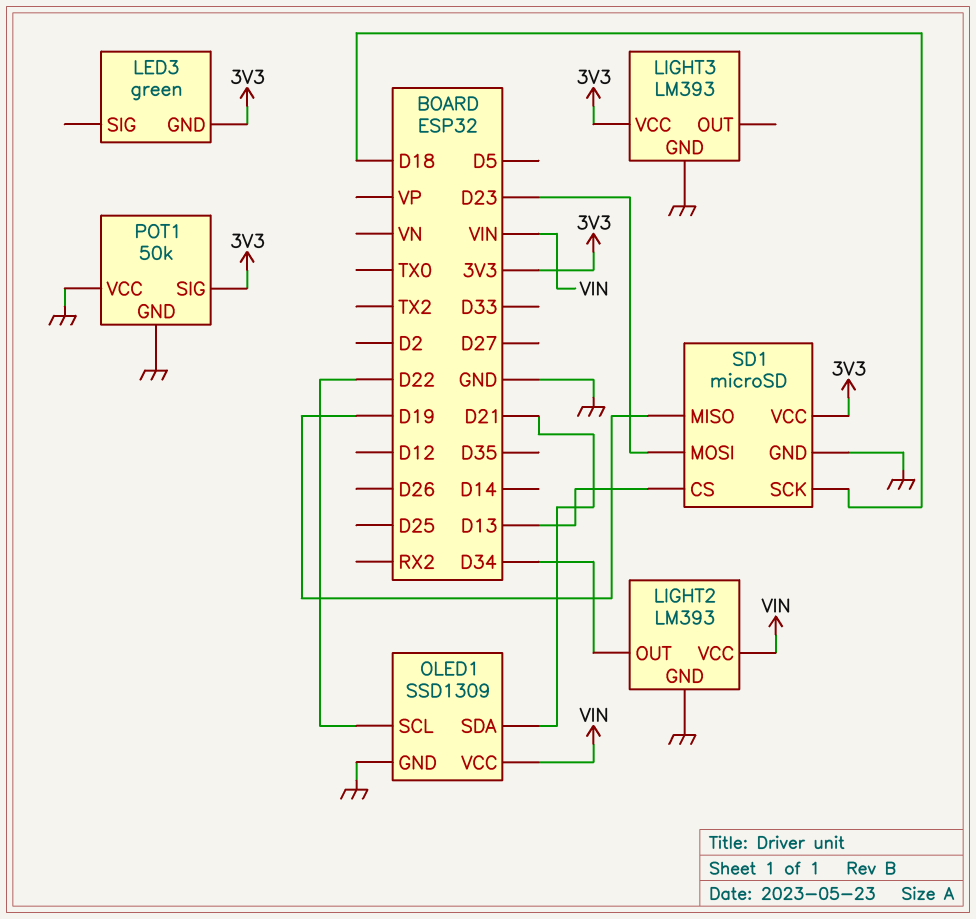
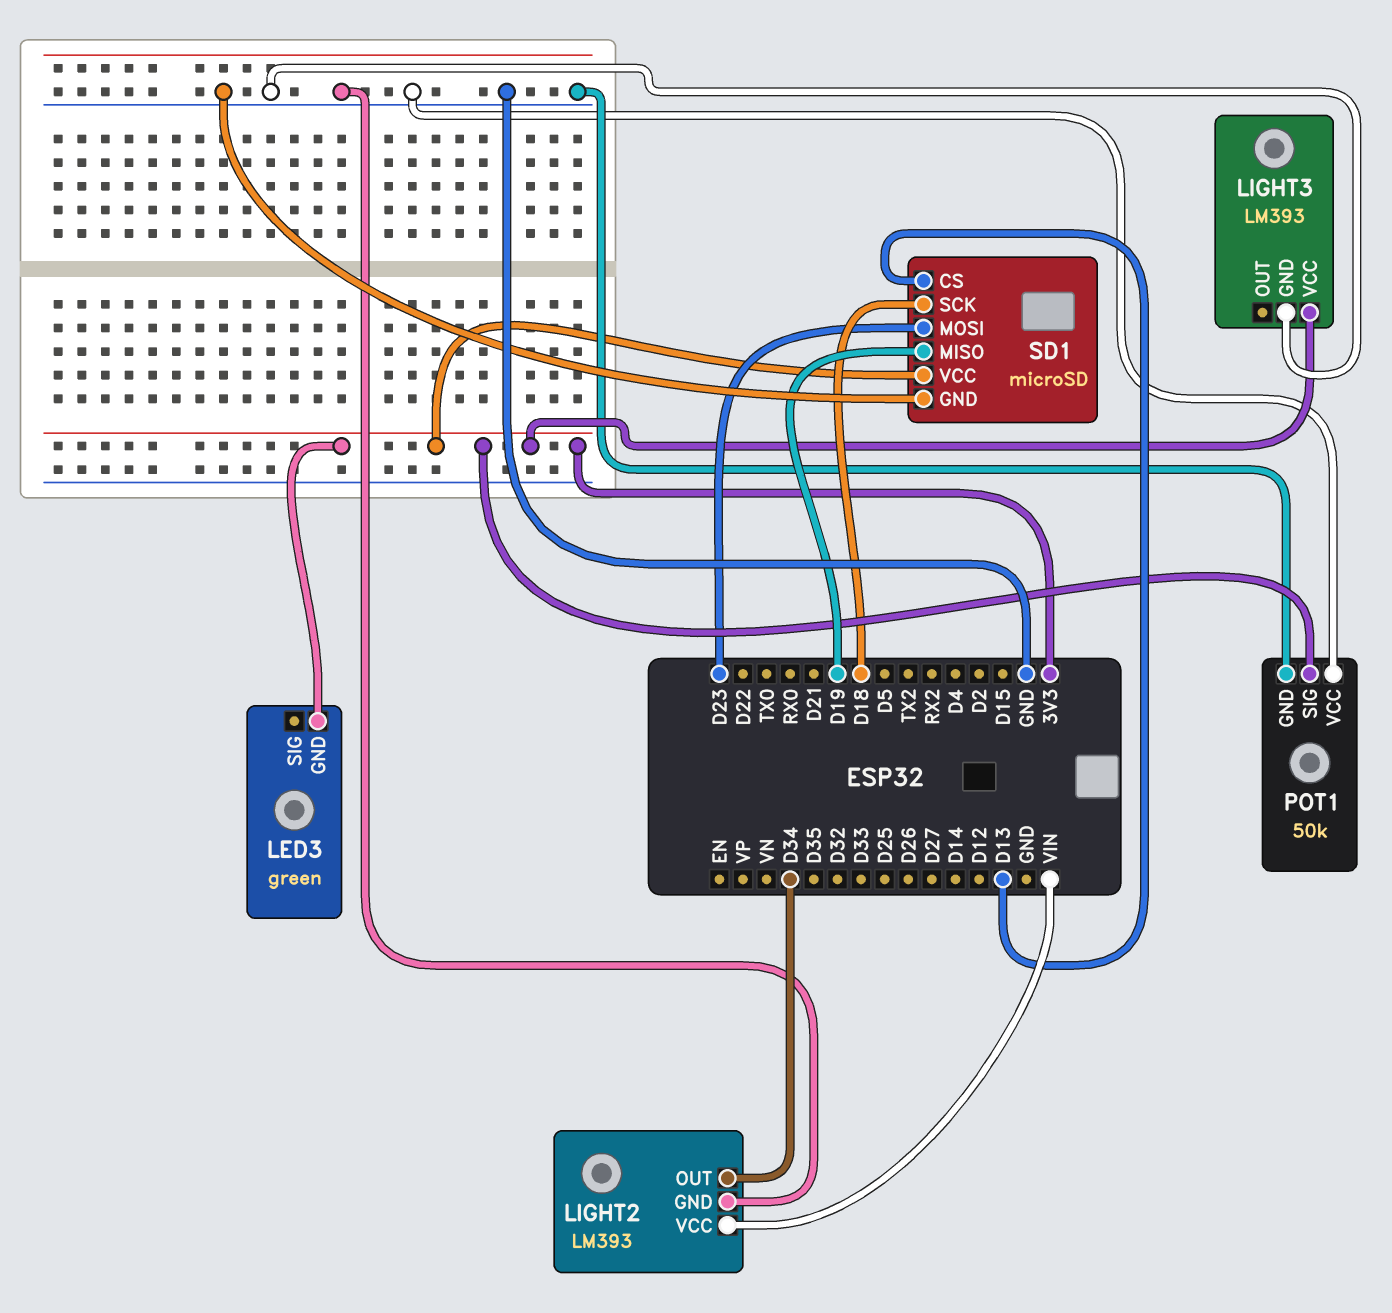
OLED1: SSD1309 -> none
OLED1 pin GND: GND -> none
OLED1 pin SCL: D22 -> none
OLED1 pin SDA: D21 -> none
OLED1 pin VCC: VIN -> none

